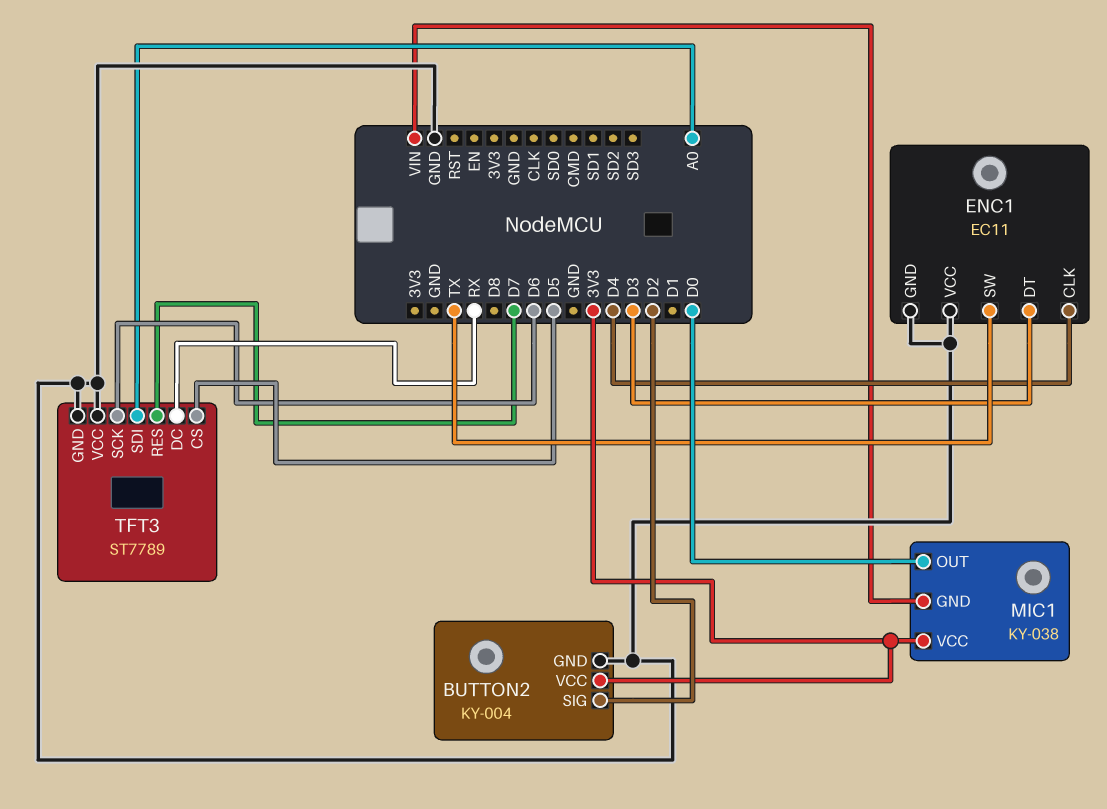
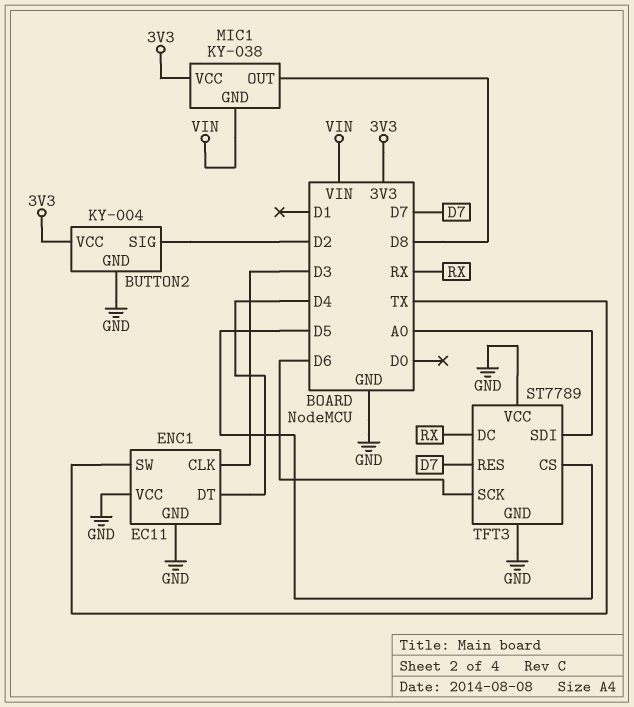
ENC1 pin CLK: D4 -> D3
ENC1 pin DT: D3 -> D4
MIC1 pin OUT: D0 -> D8

